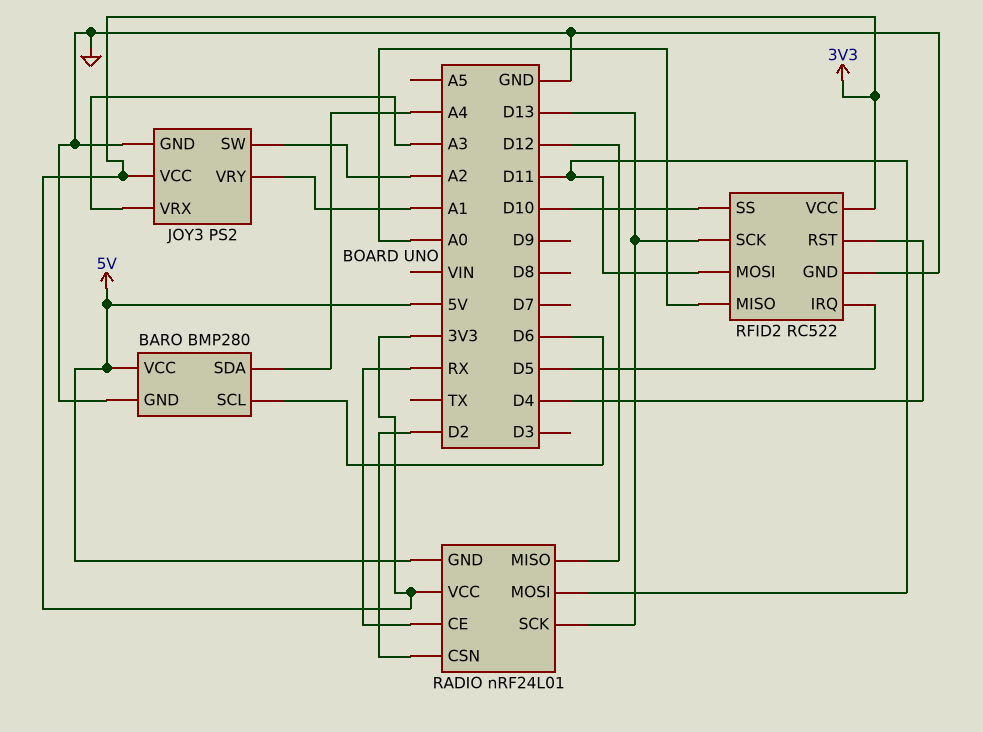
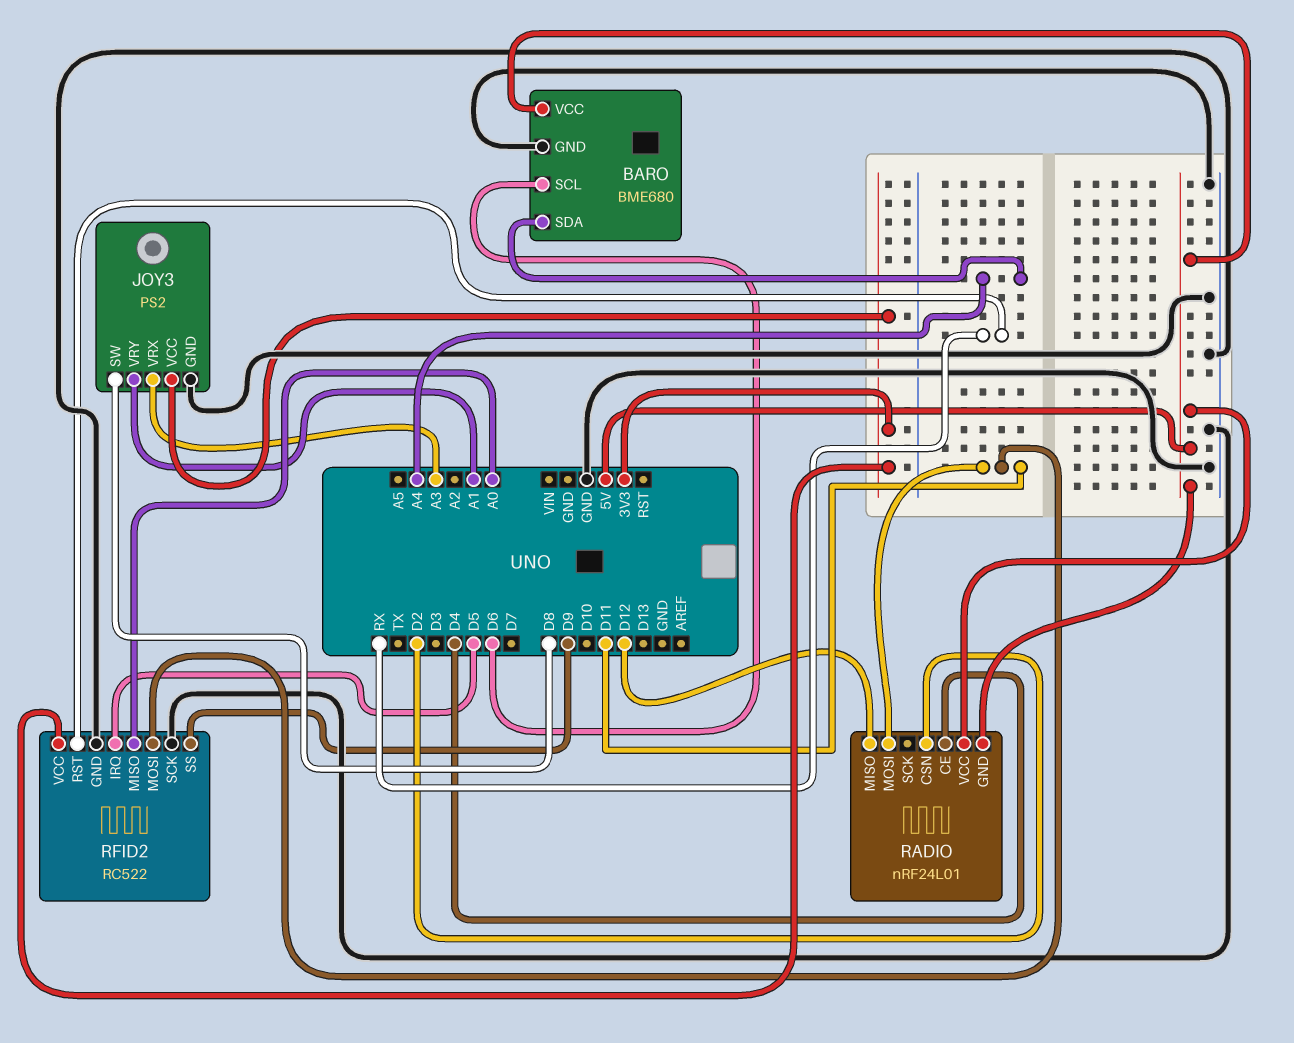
BARO: BMP280 -> BME680
JOY3 pin SW: A2 -> D8
RADIO pin CE: RX -> D4
RADIO pin SCK: D13 -> none
RADIO pin VCC: 3V3 -> 5V
RFID2 pin RST: D4 -> RX
RFID2 pin SCK: D13 -> GND
RFID2 pin SS: D10 -> D9

